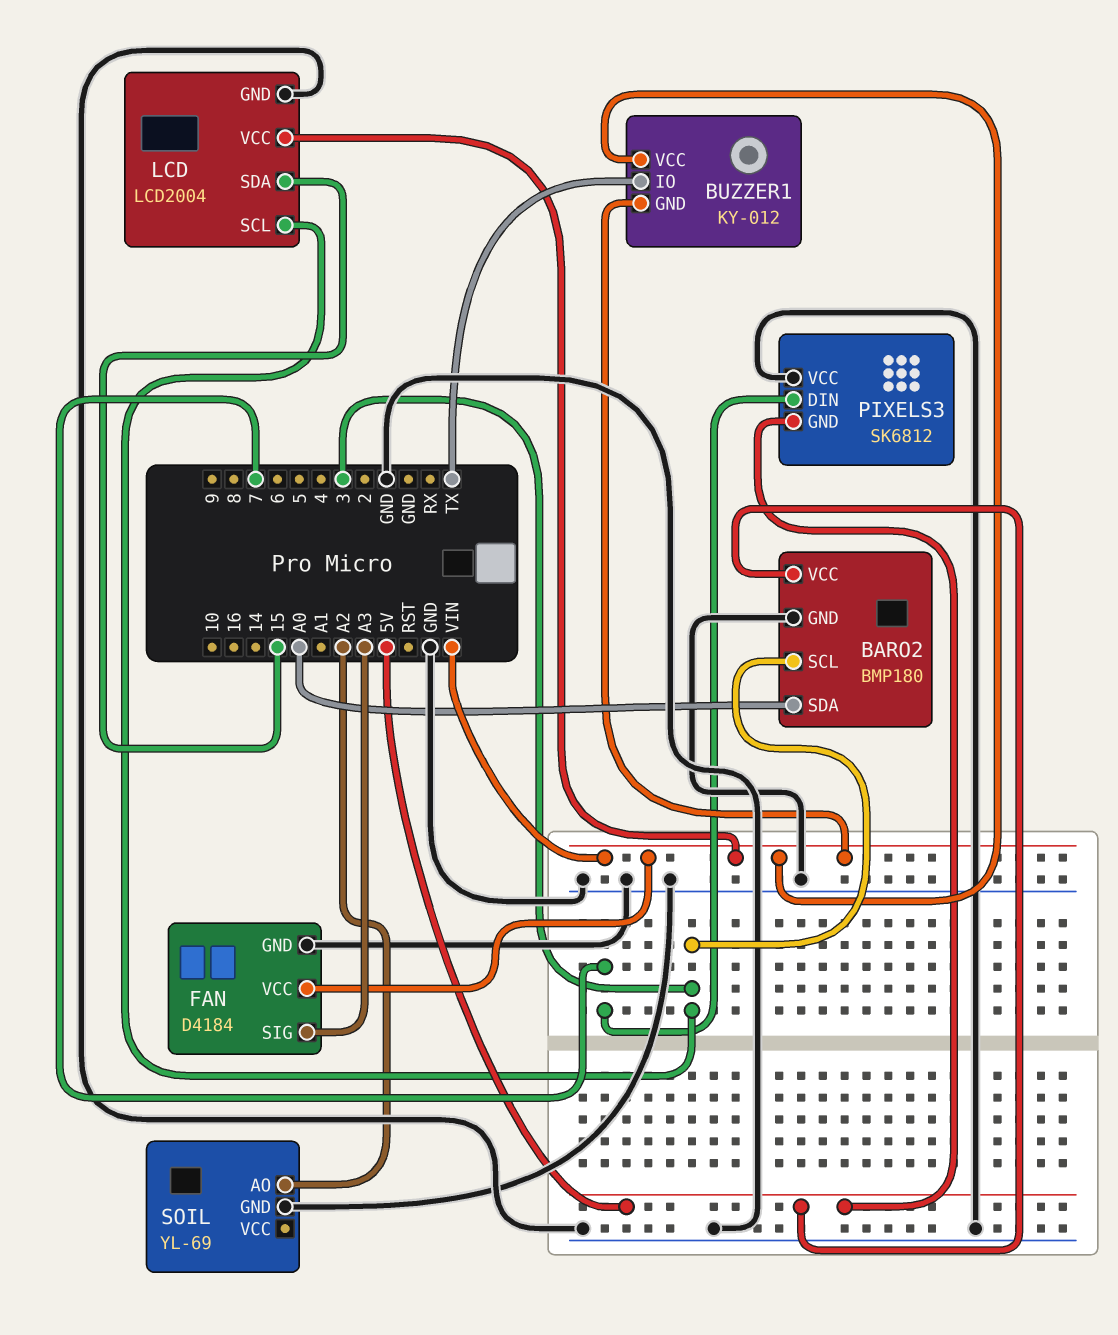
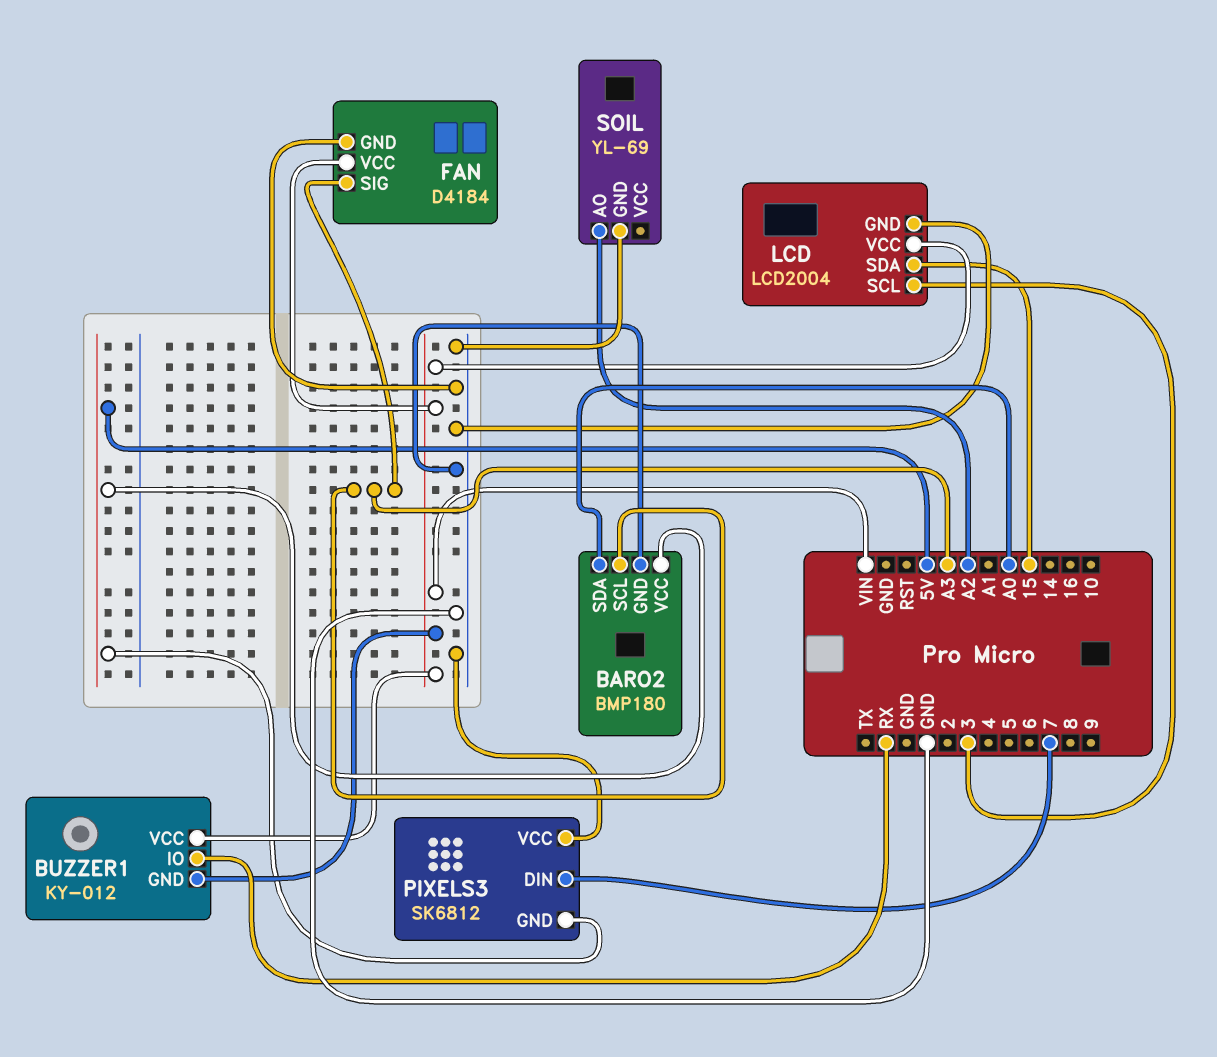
BARO2 pin SCL: 3 -> A3
BUZZER1 pin IO: TX -> RX

